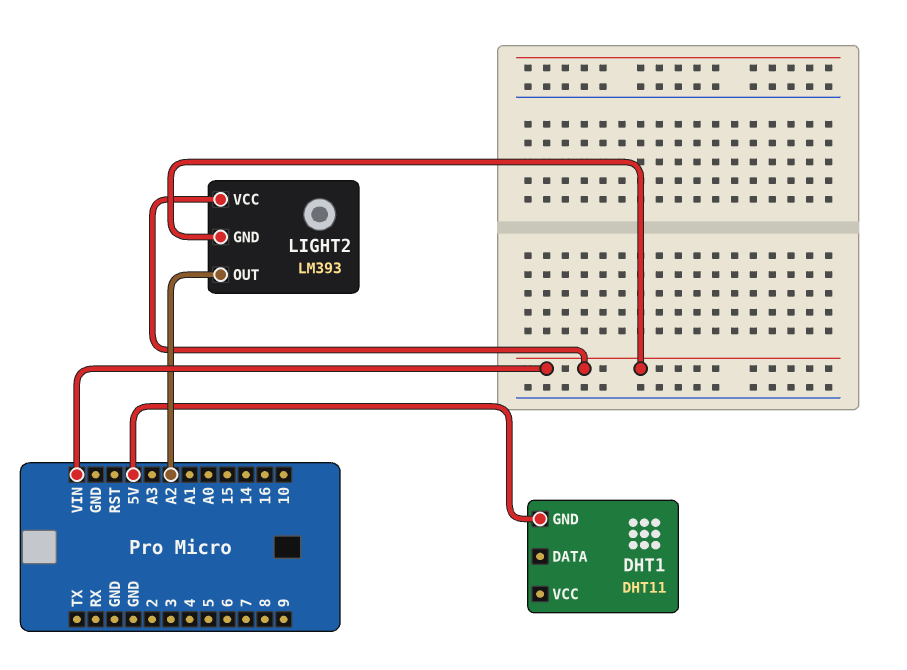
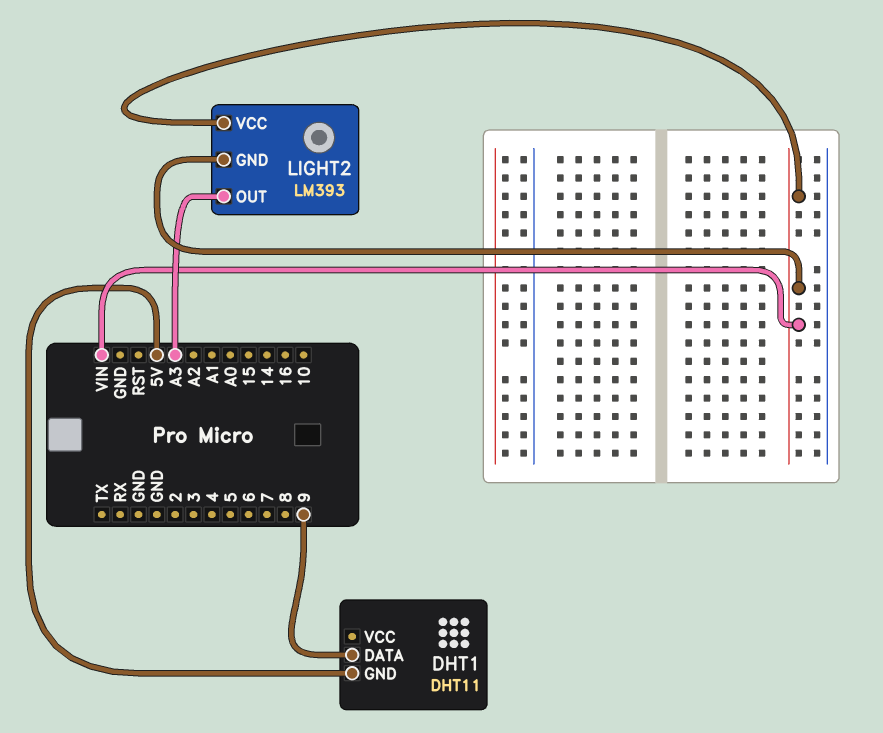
DHT1 pin DATA: none -> 9
LIGHT2 pin OUT: A2 -> A3

